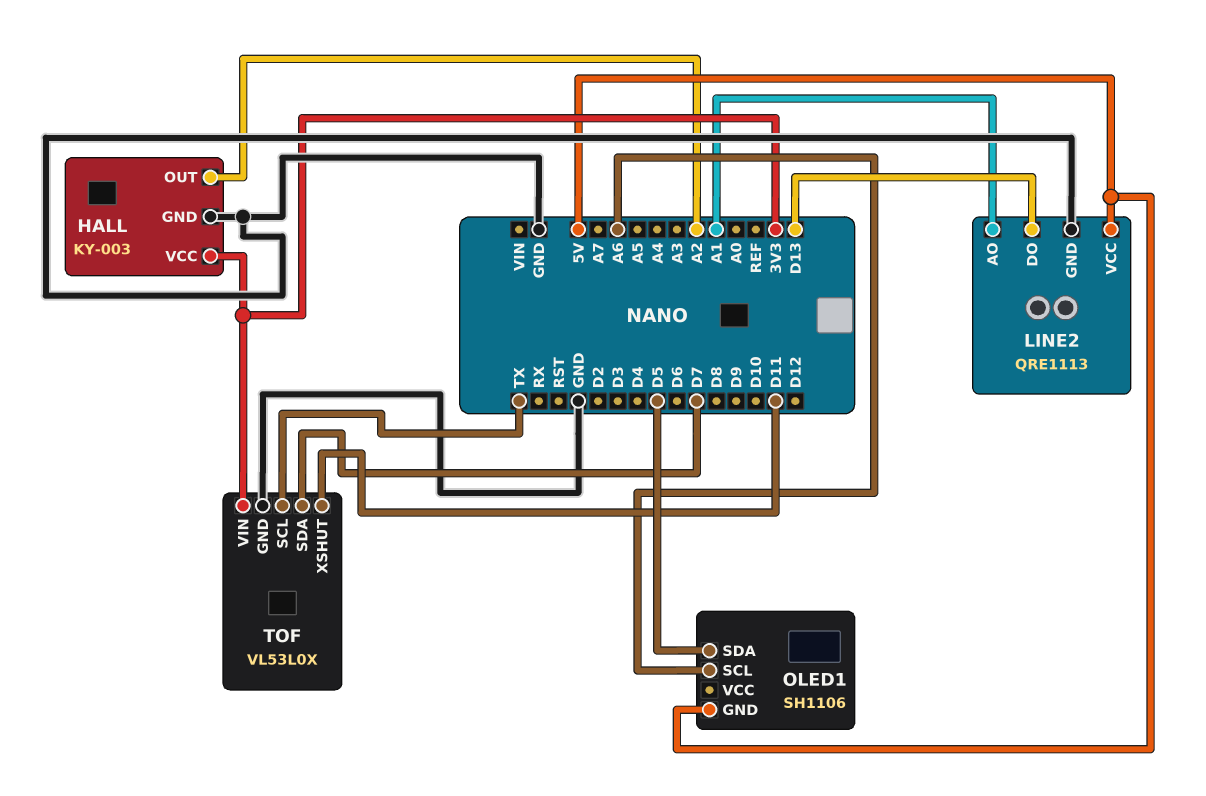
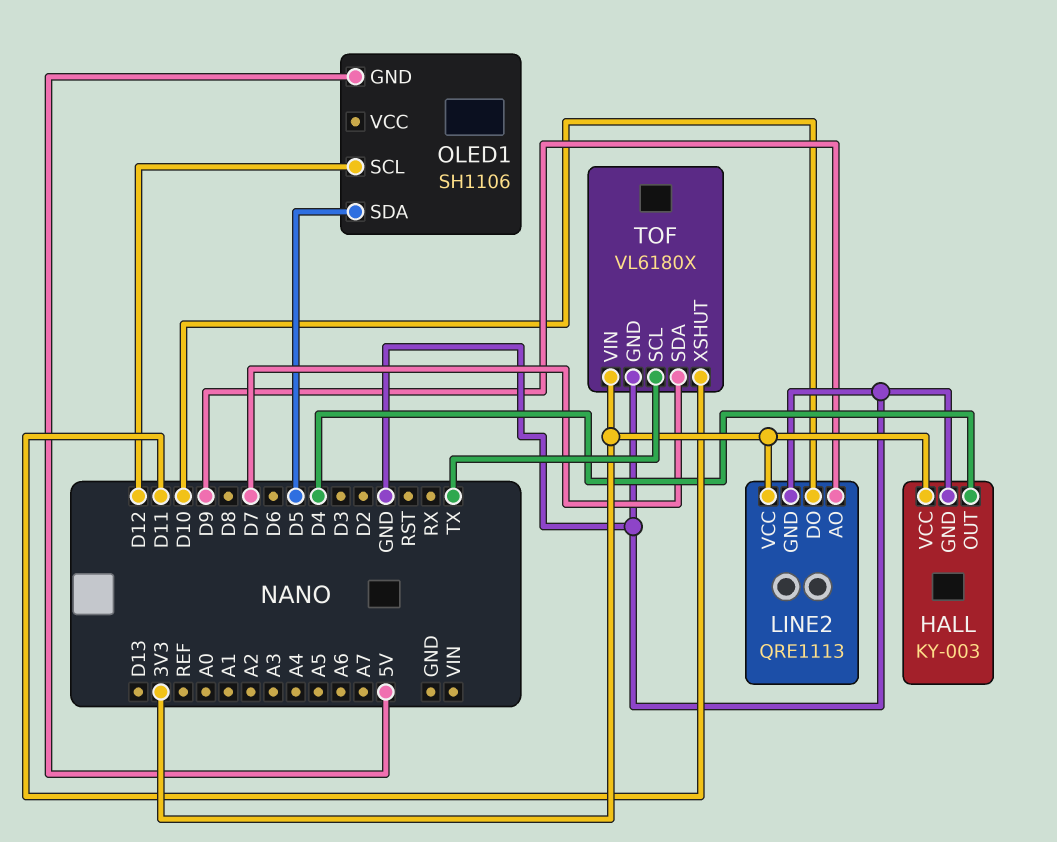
HALL pin OUT: A2 -> D4
LINE2 pin AO: A1 -> D9
LINE2 pin DO: D13 -> D10
LINE2 pin VCC: 5V -> 3V3
OLED1 pin SCL: A6 -> D12
TOF: VL53L0X -> VL6180X

